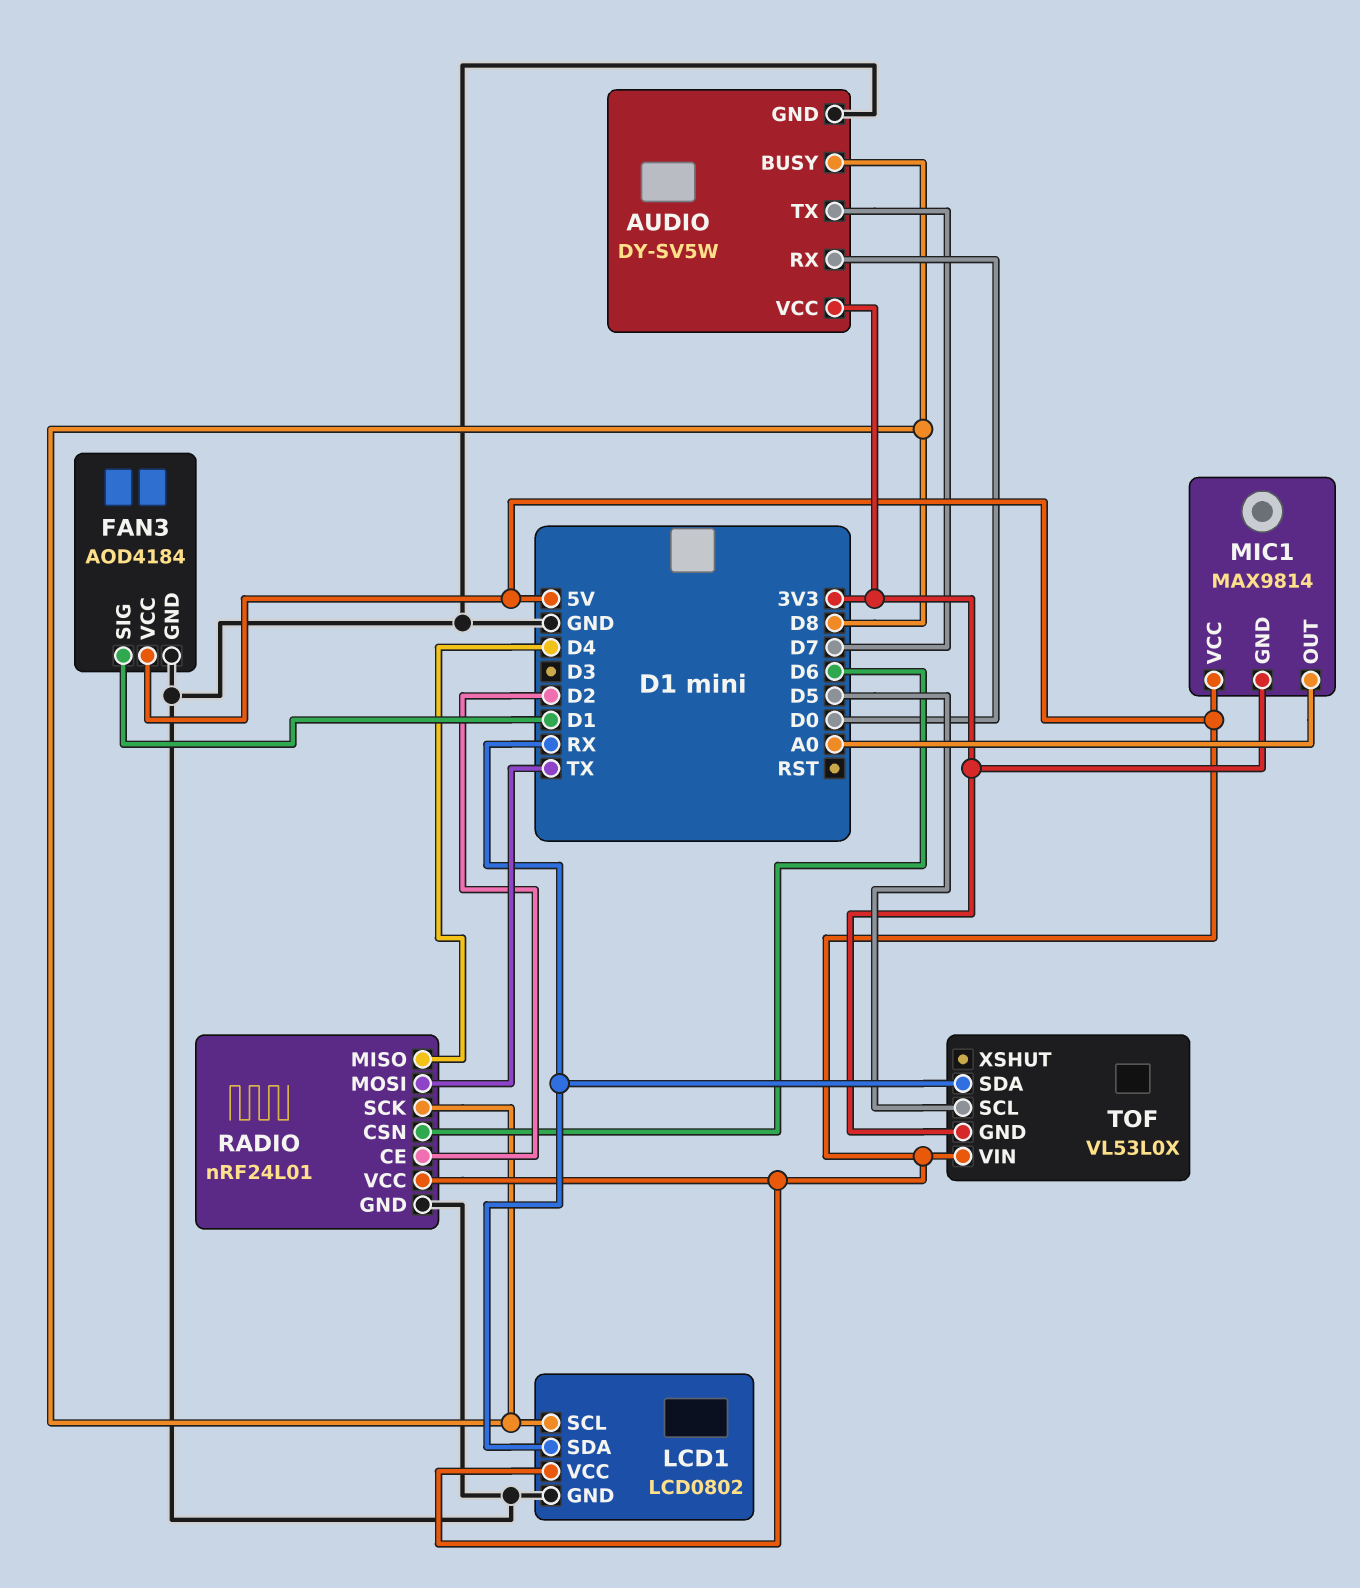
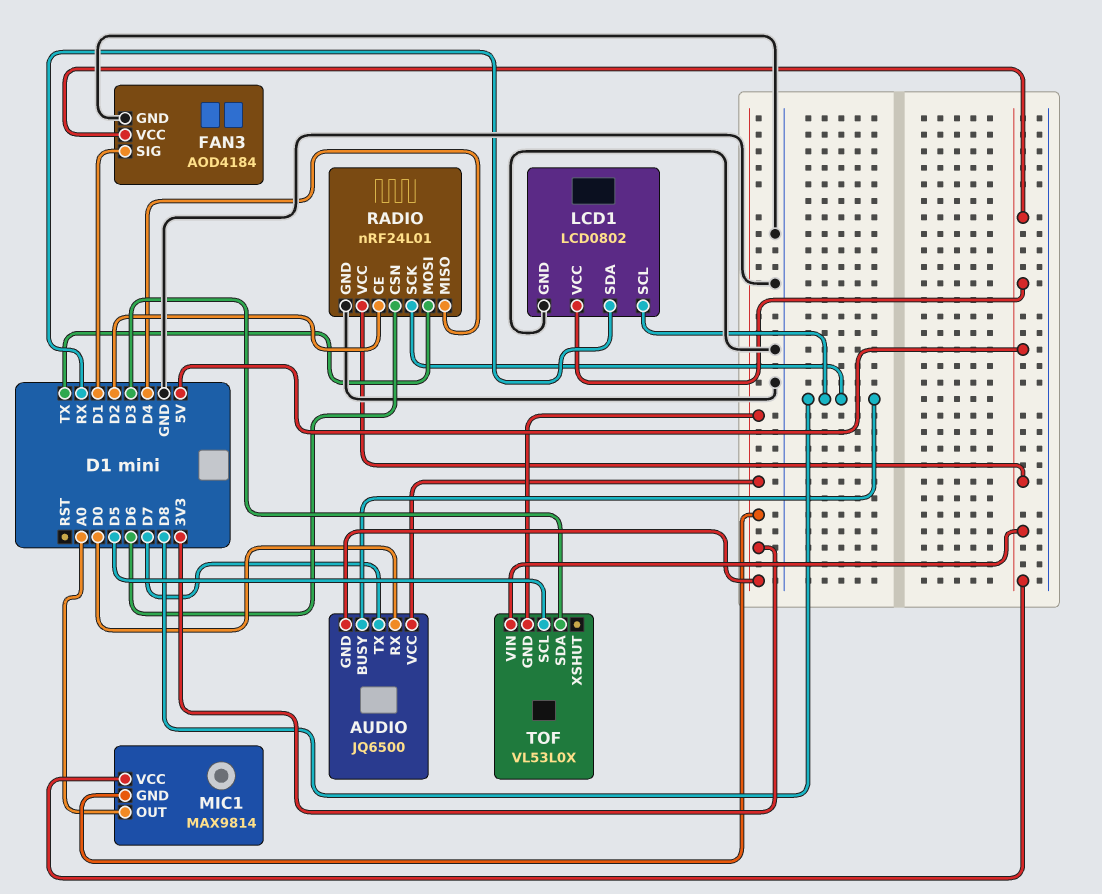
AUDIO: DY-SV5W -> JQ6500
AUDIO pin GND: GND -> 3V3
TOF pin SDA: RX -> D3

